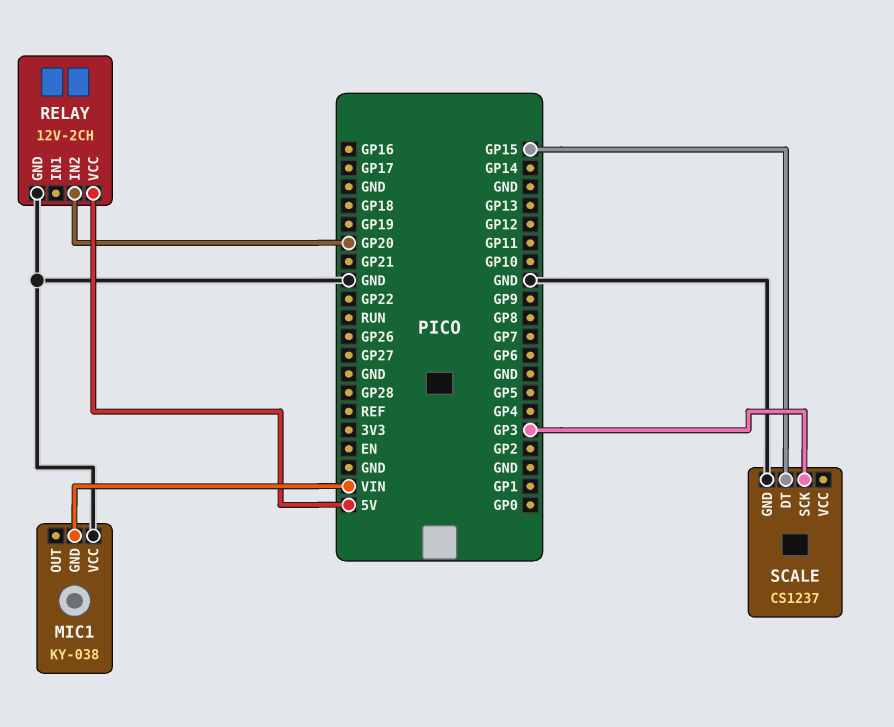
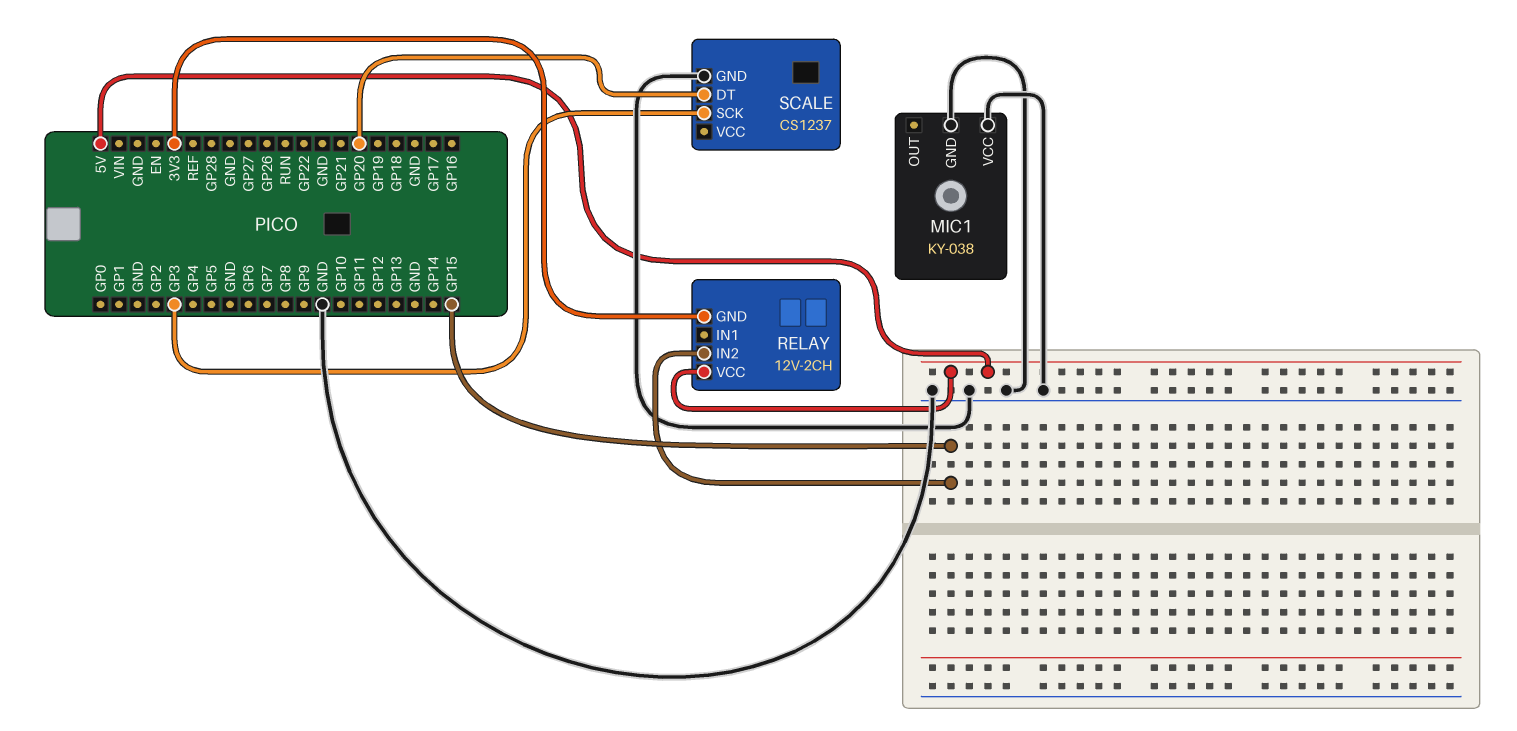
MIC1 pin GND: VIN -> GND
RELAY pin GND: GND -> 3V3
RELAY pin IN2: GP20 -> GP15
SCALE pin DT: GP15 -> GP20

